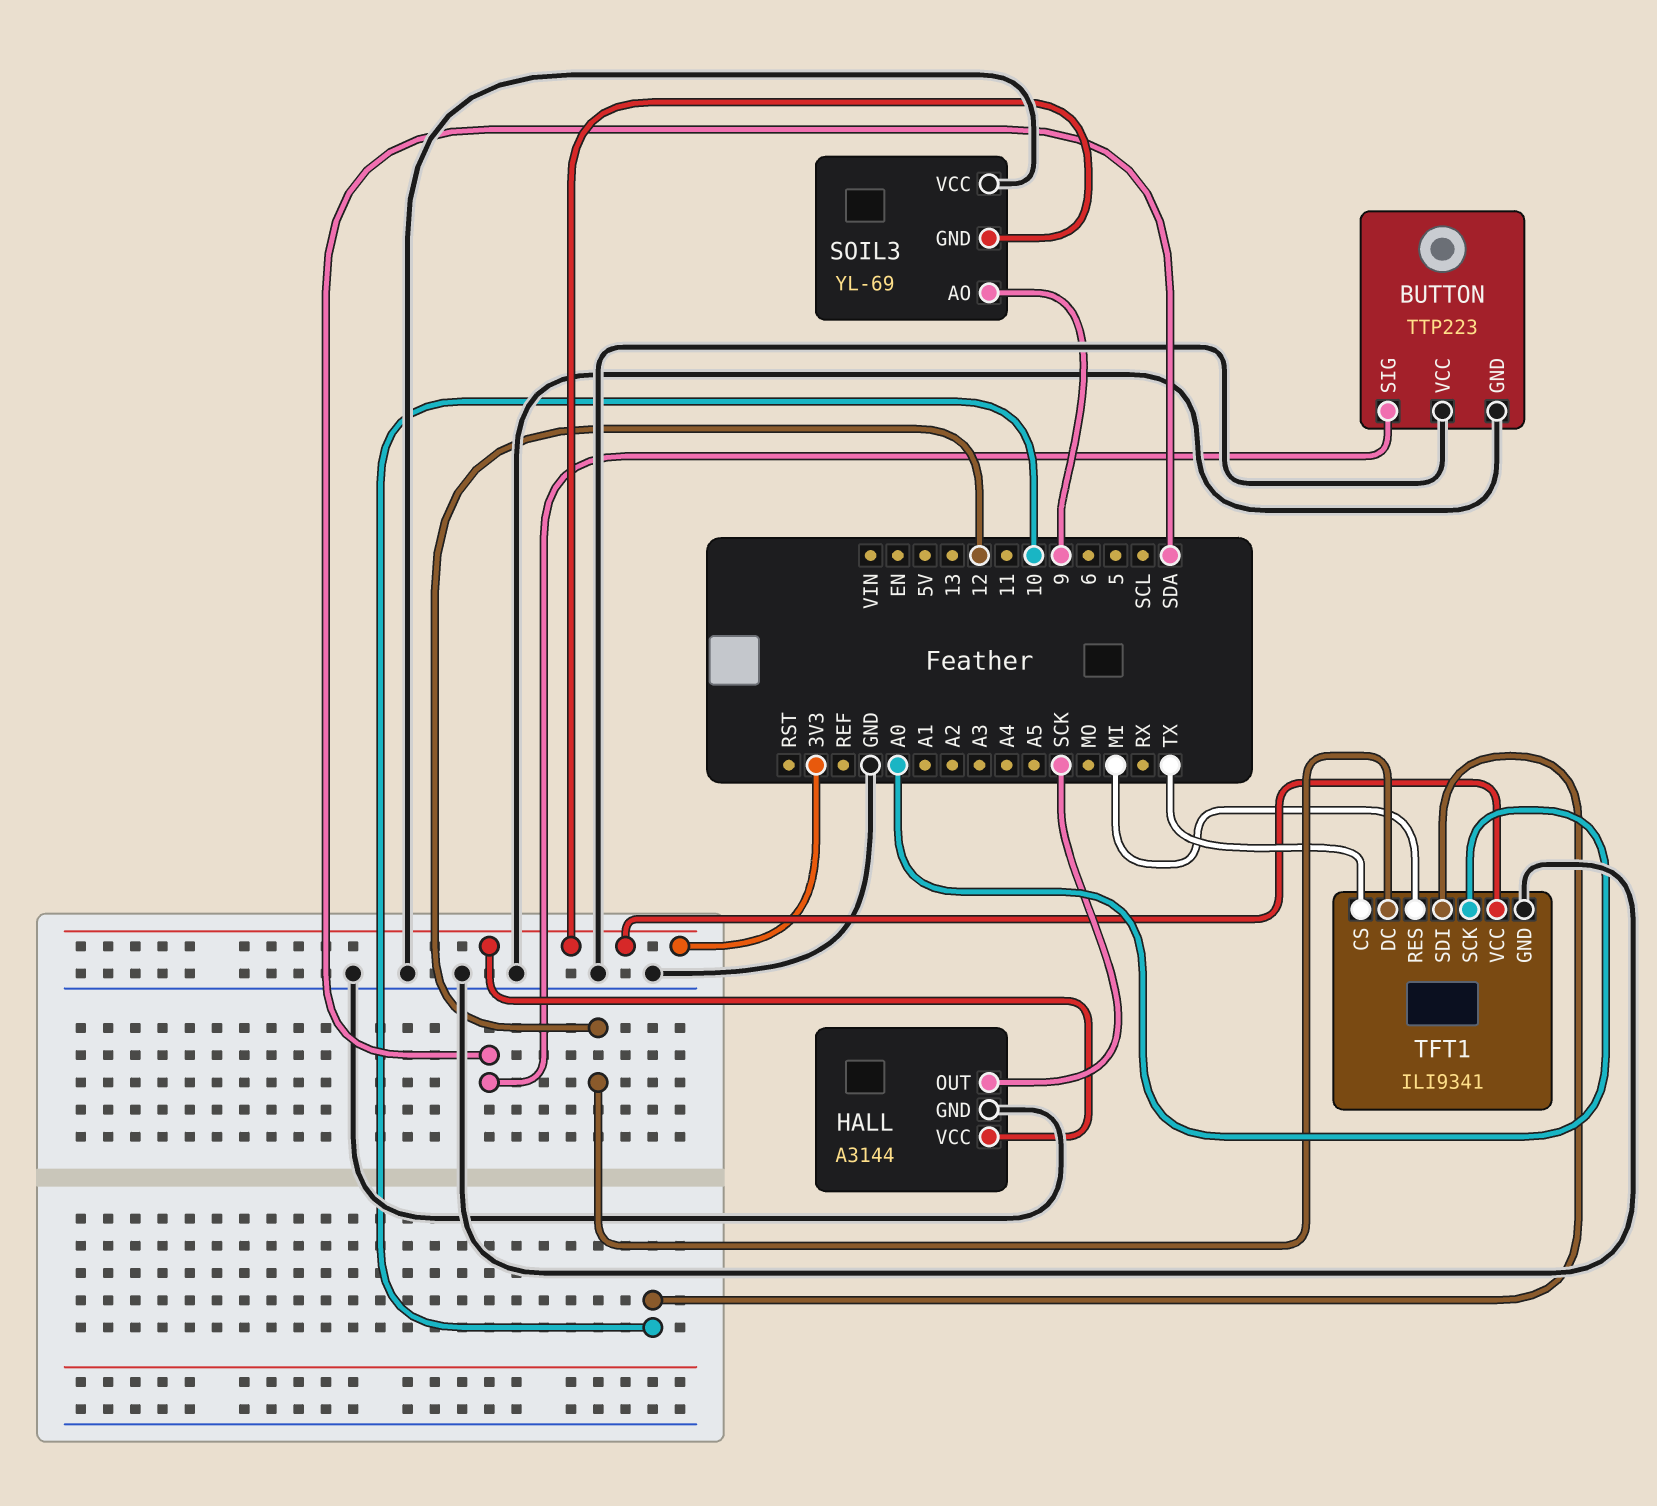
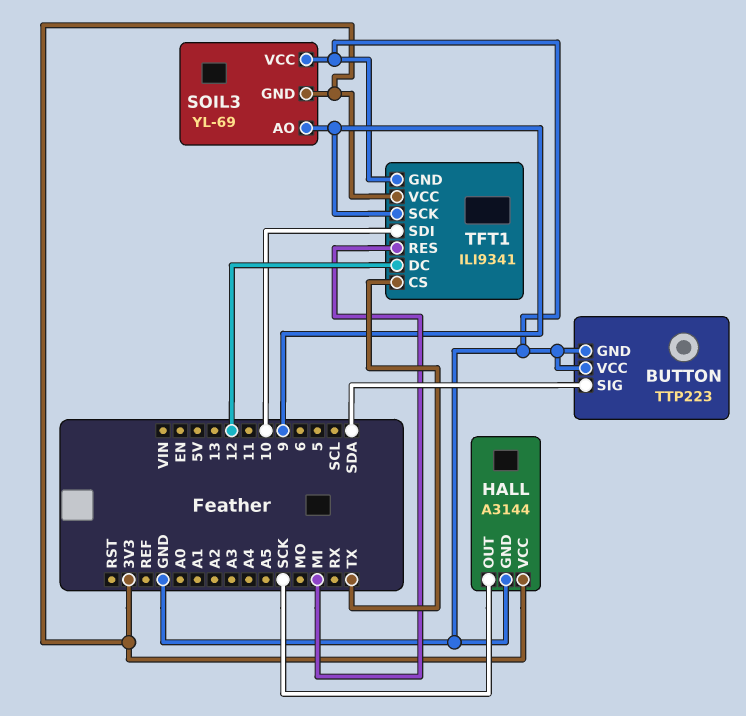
TFT1 pin SCK: A0 -> 9

